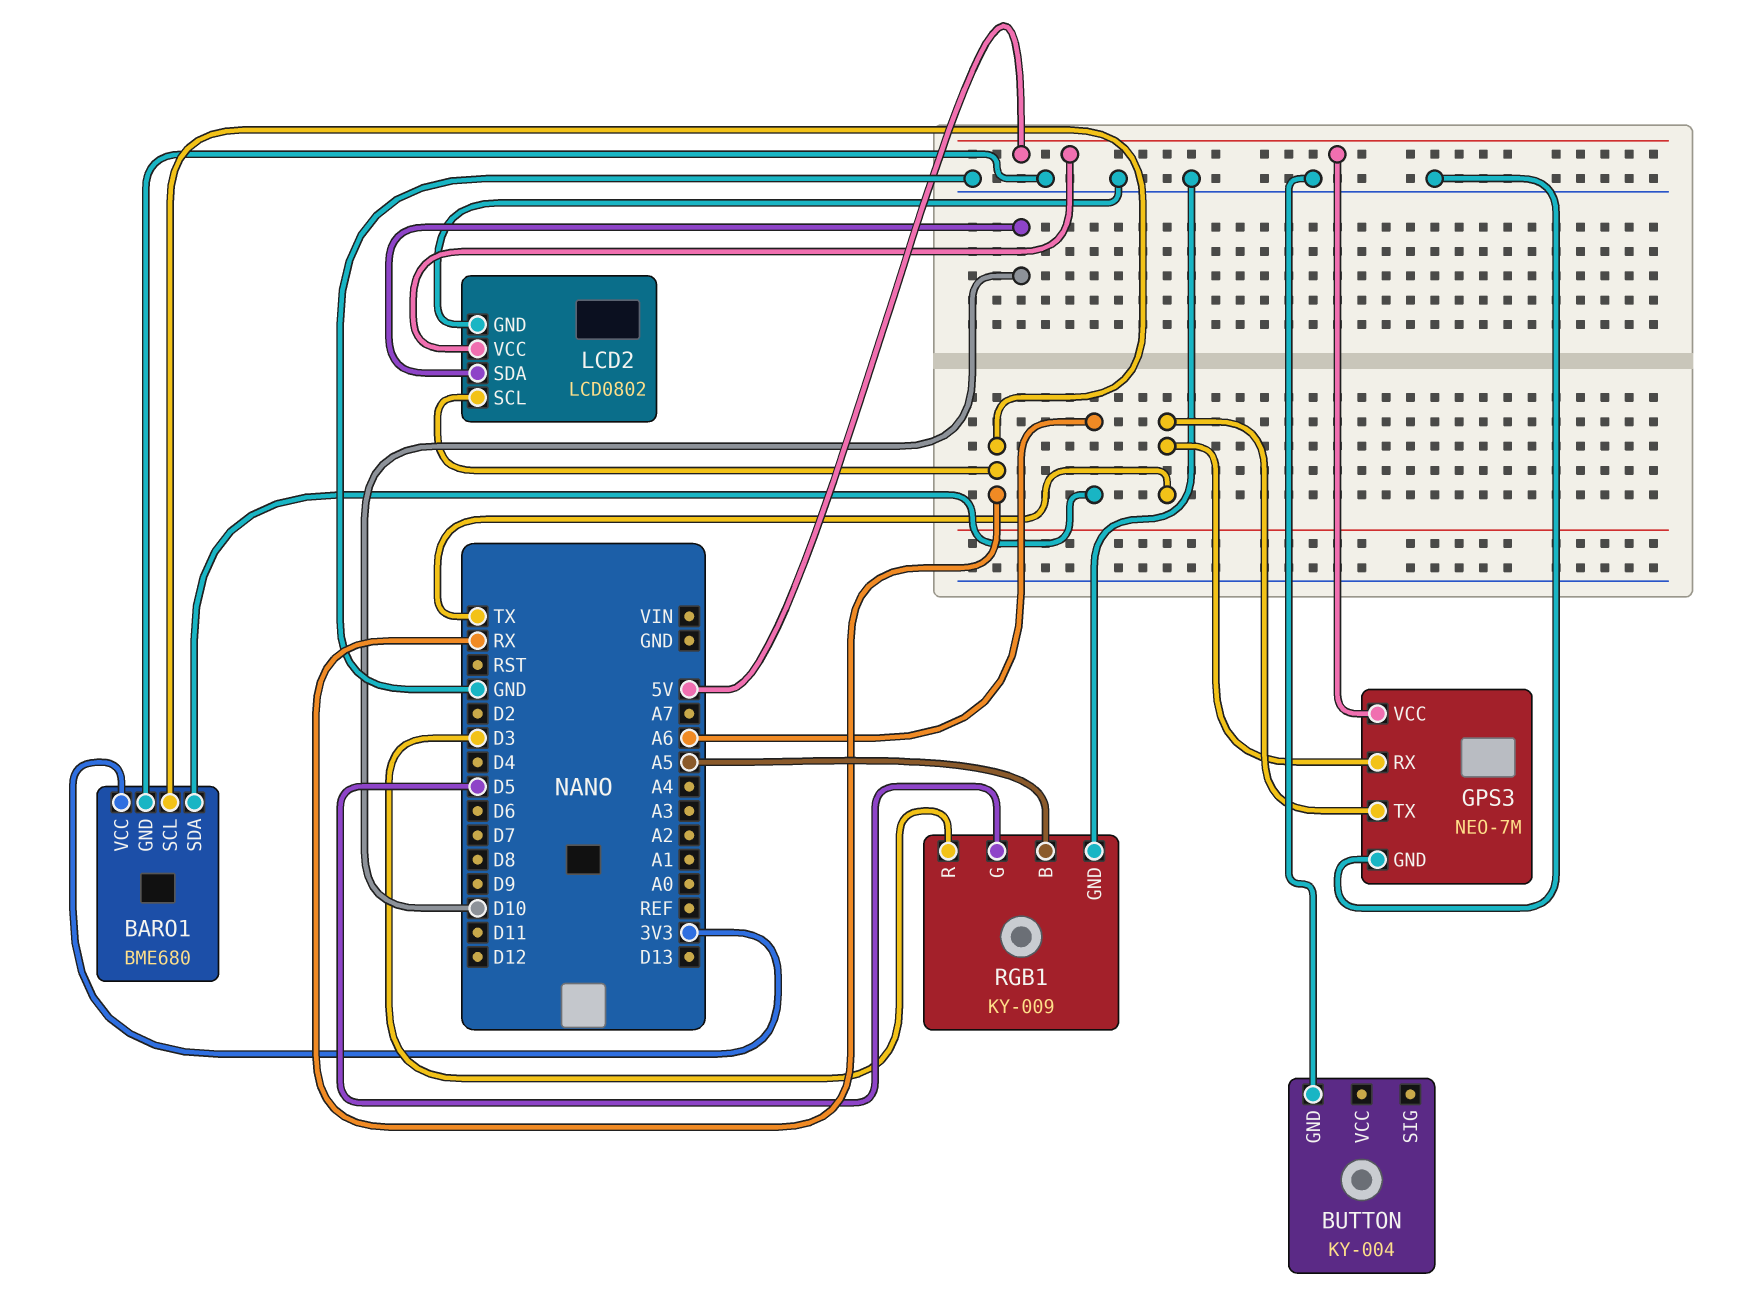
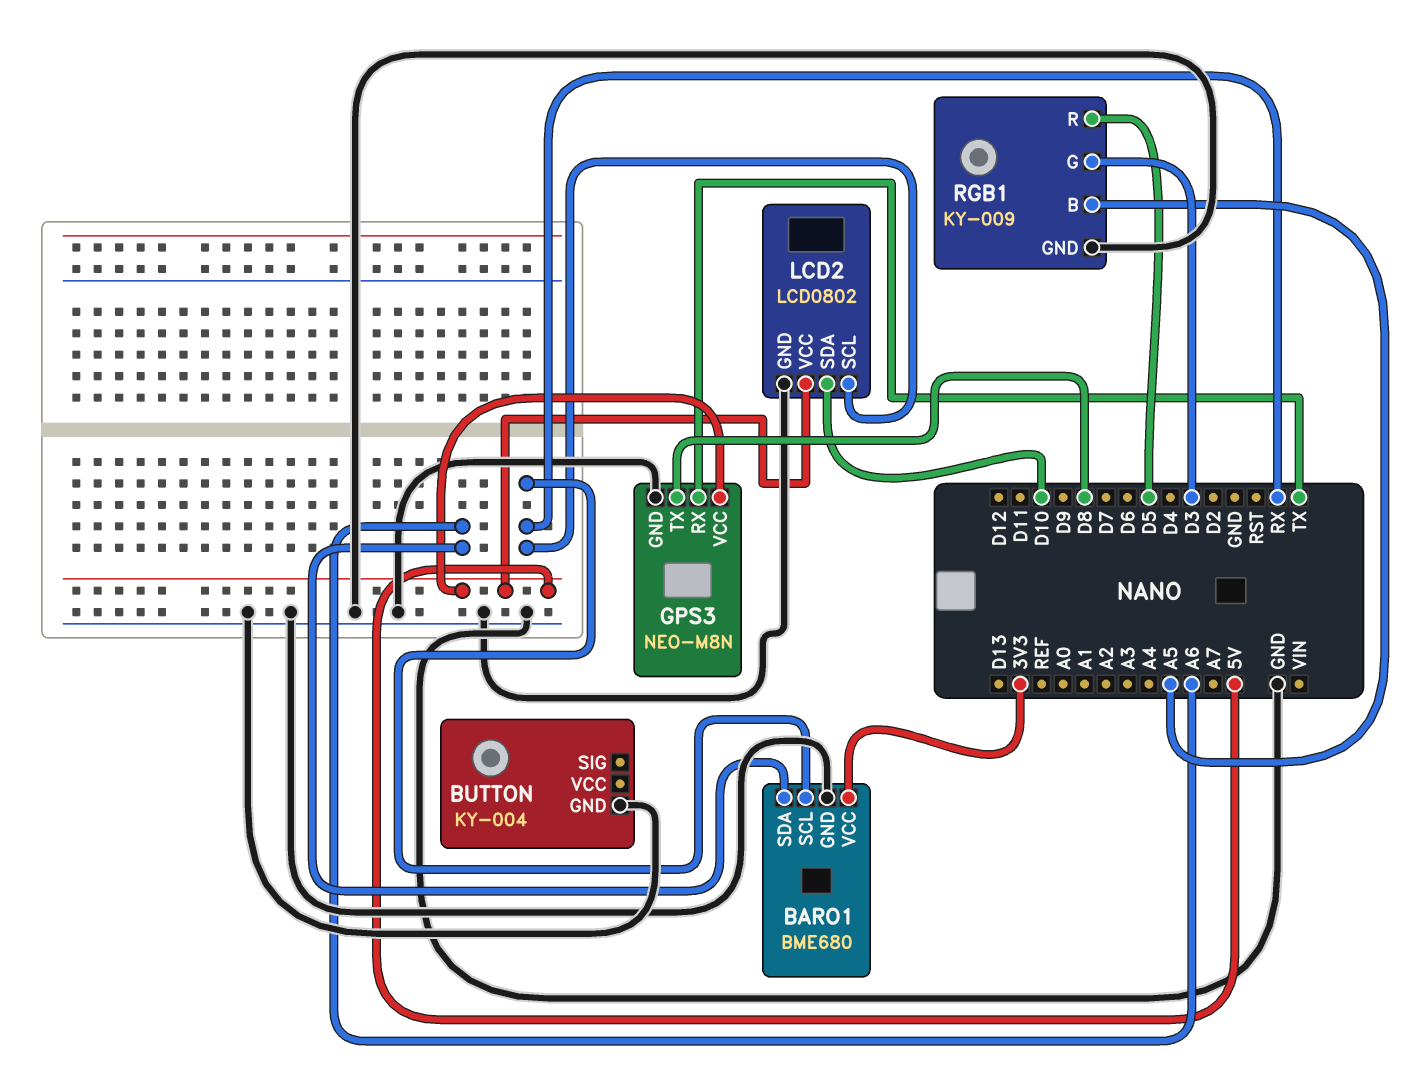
GPS3: NEO-7M -> NEO-M8N
GPS3 pin TX: TX -> D8
RGB1 pin G: D5 -> D3
RGB1 pin R: D3 -> D5

